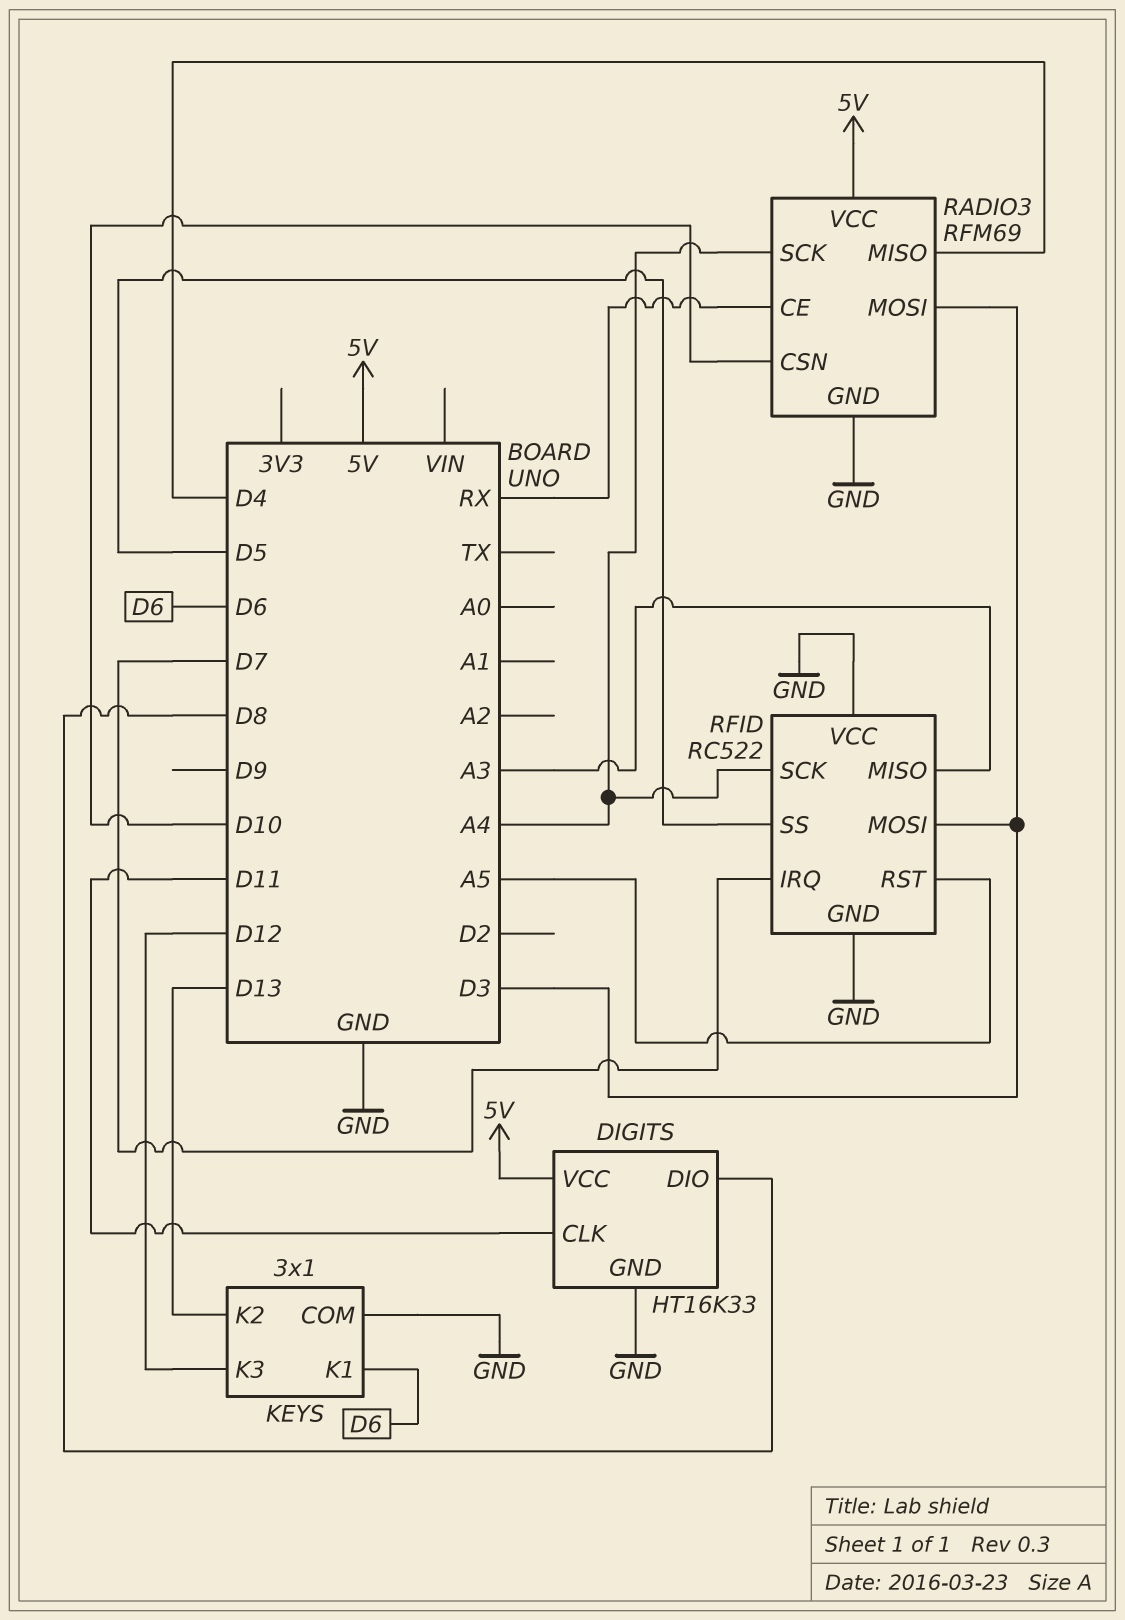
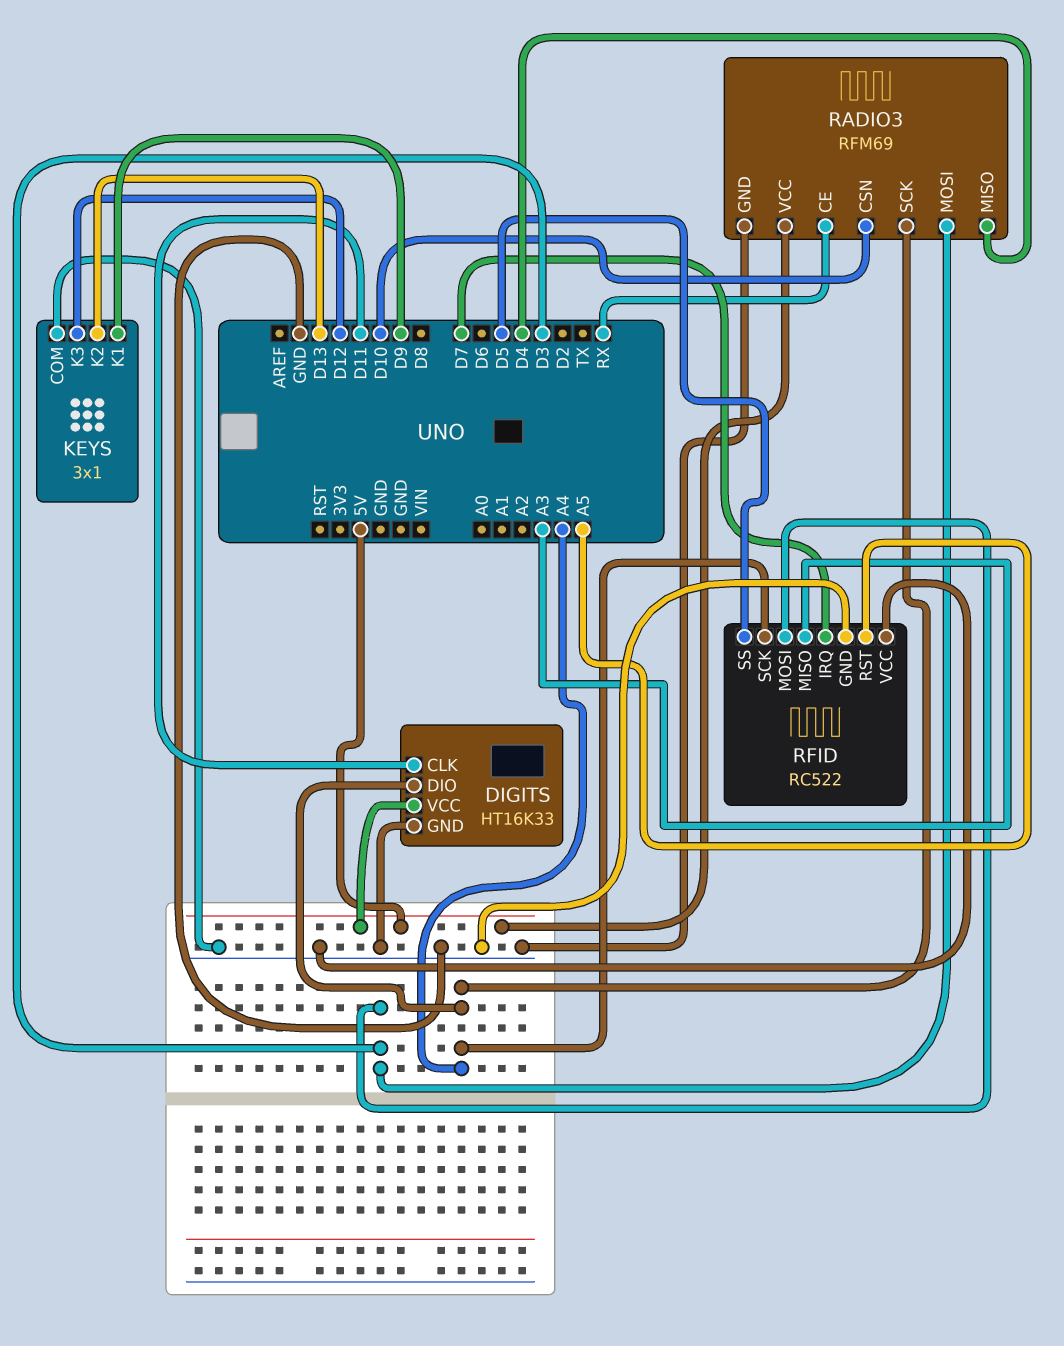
DIGITS pin DIO: D8 -> A4
KEYS pin K1: D6 -> D9

